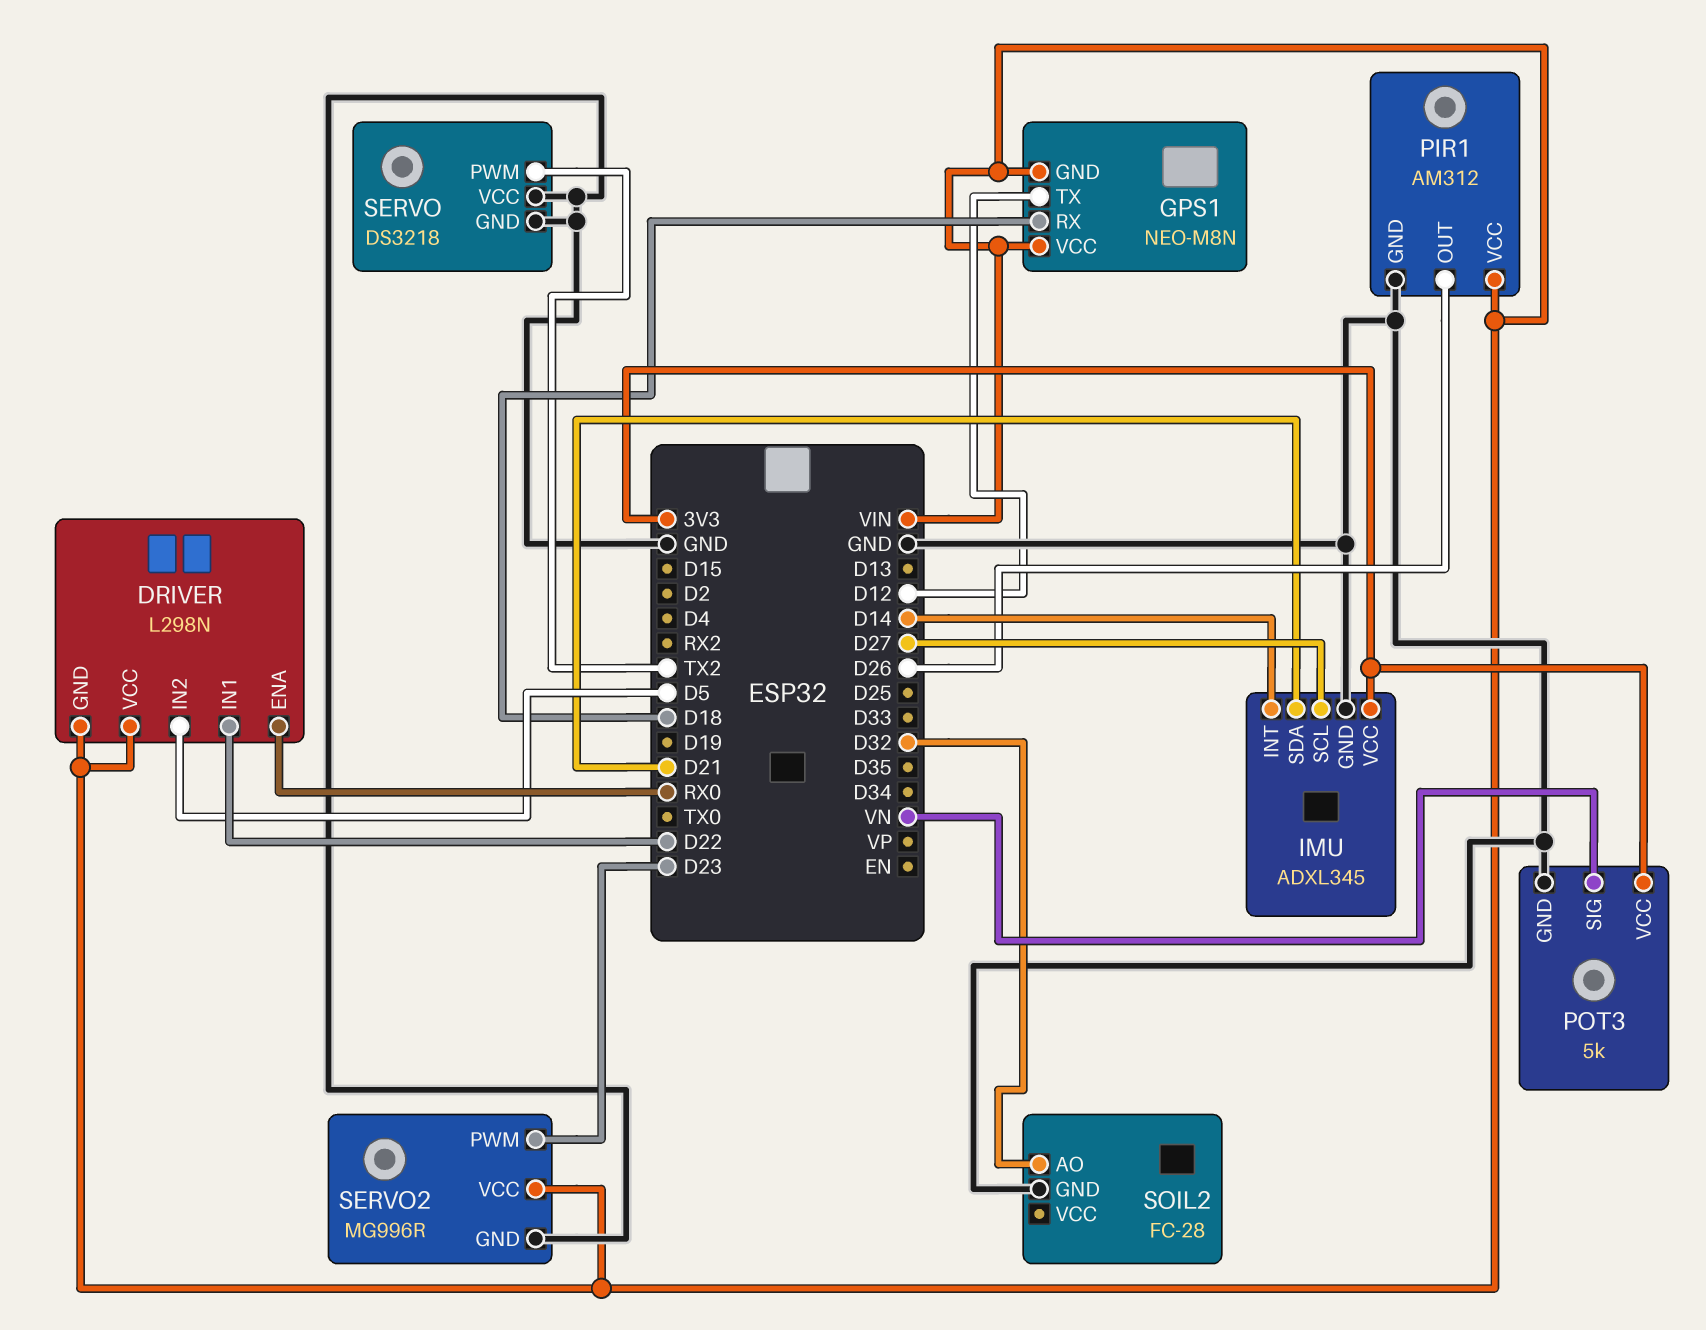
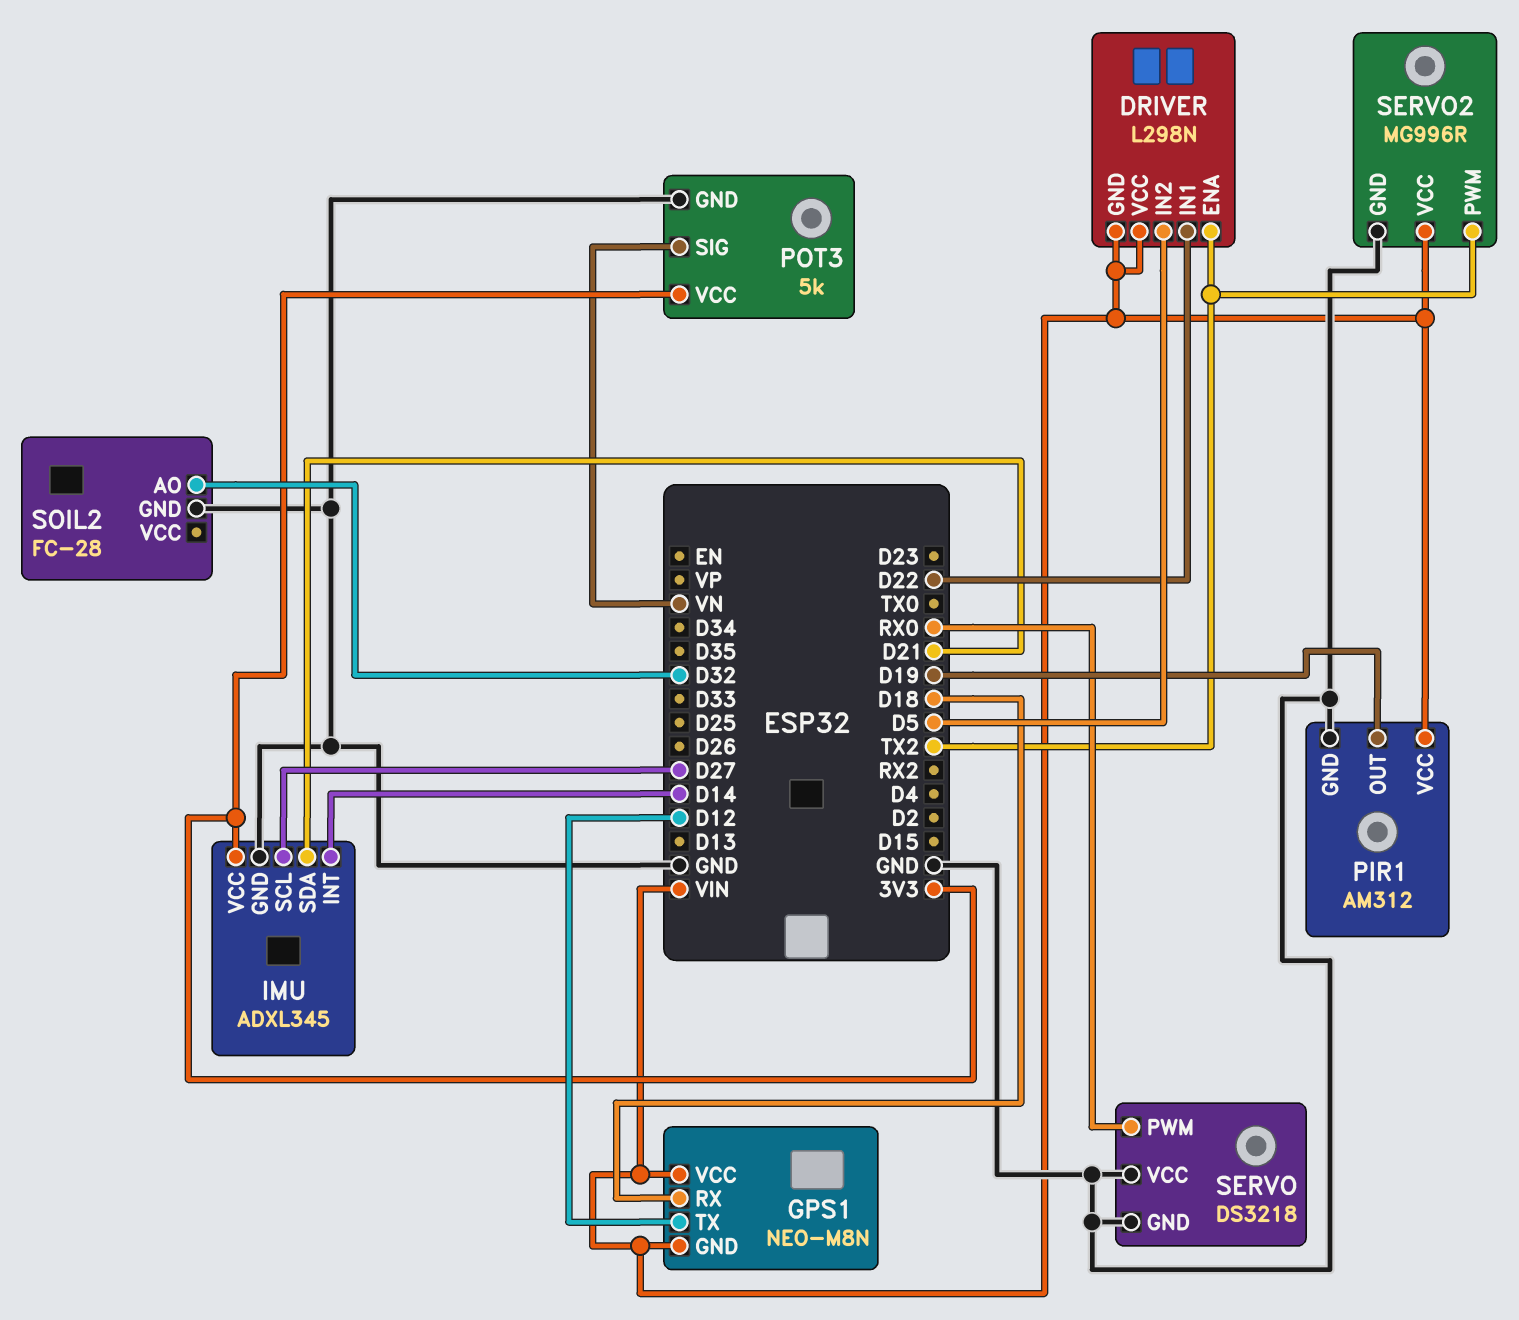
DRIVER pin ENA: RX0 -> TX2
PIR1 pin OUT: D26 -> D19
SERVO pin PWM: TX2 -> RX0
SERVO2 pin PWM: D23 -> TX2

